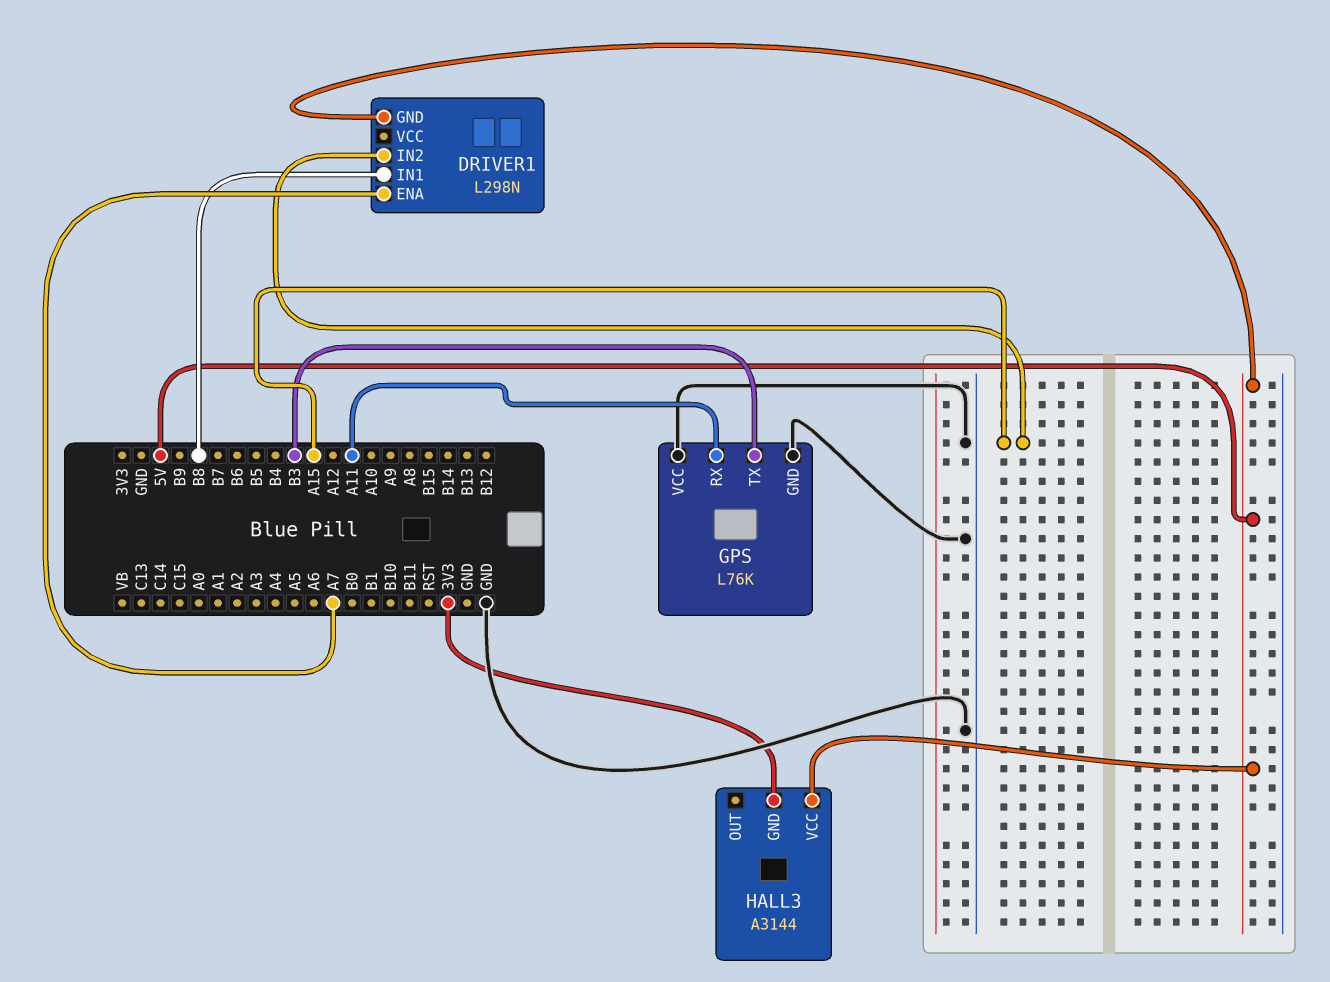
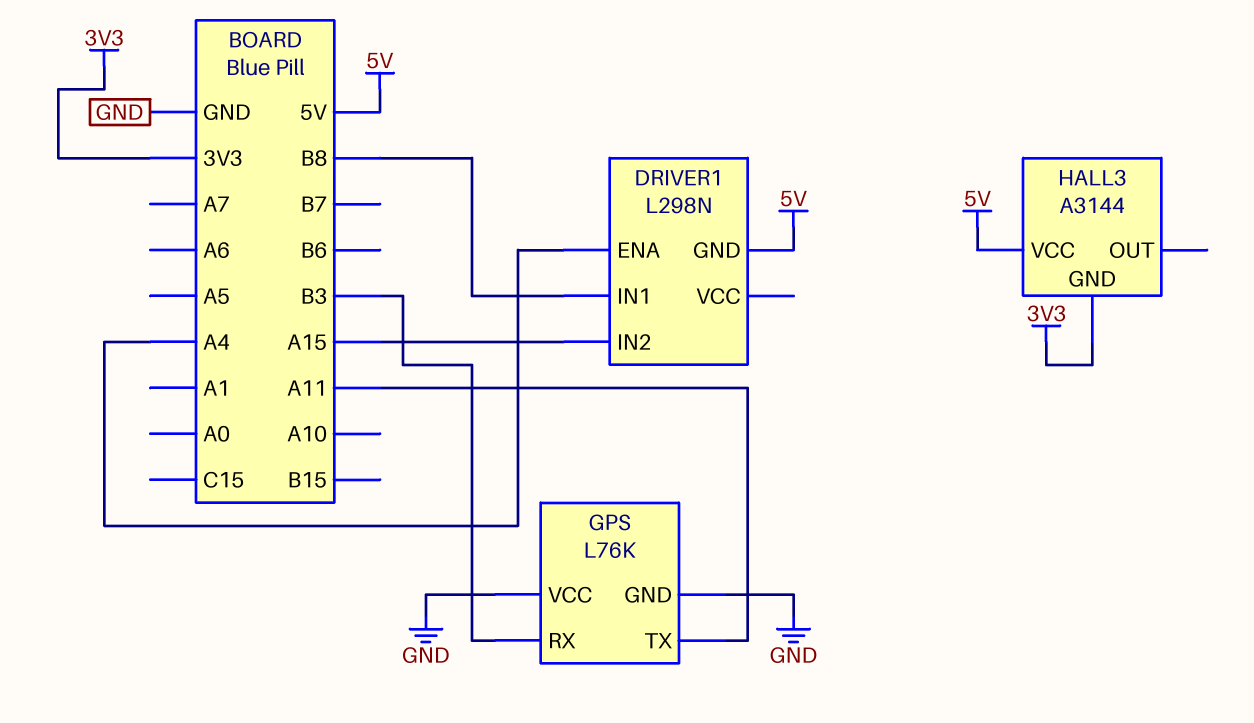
DRIVER1 pin ENA: A7 -> A4
GPS pin RX: A11 -> B3
GPS pin TX: B3 -> A11

